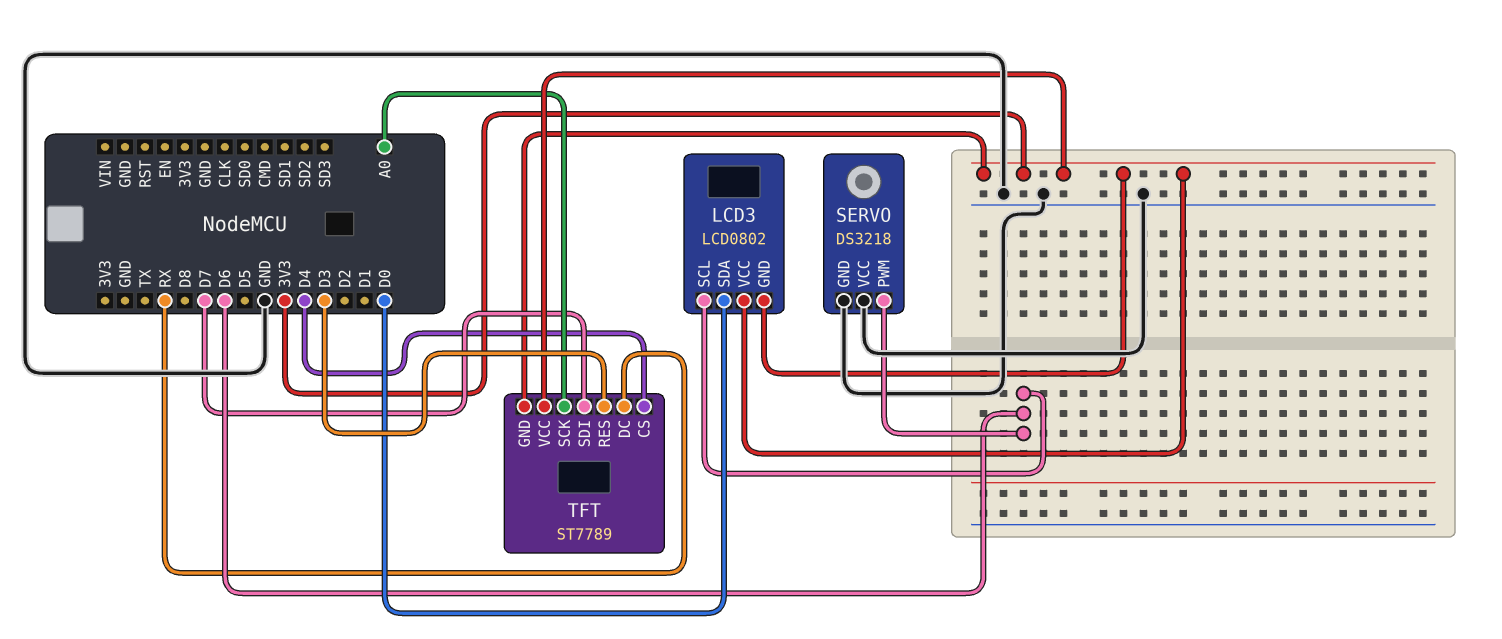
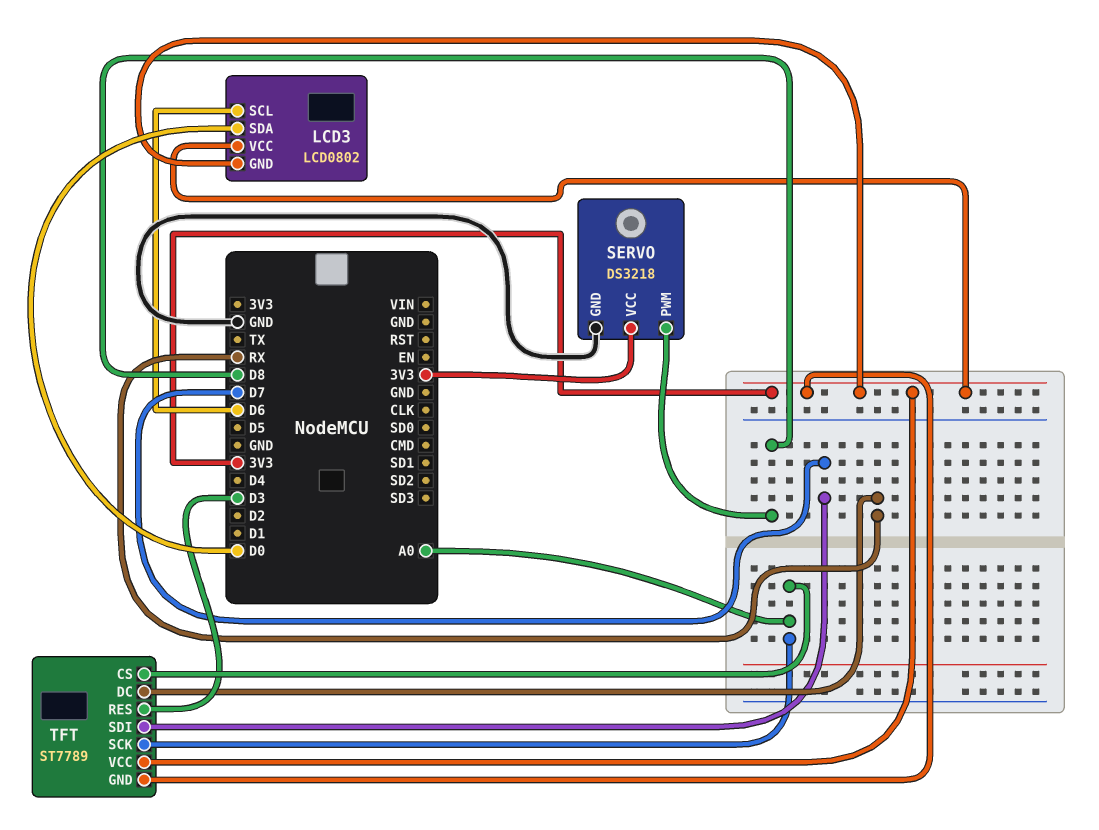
SERVO pin PWM: D6 -> D8
SERVO pin VCC: GND -> 3V3
TFT pin CS: D4 -> A0

